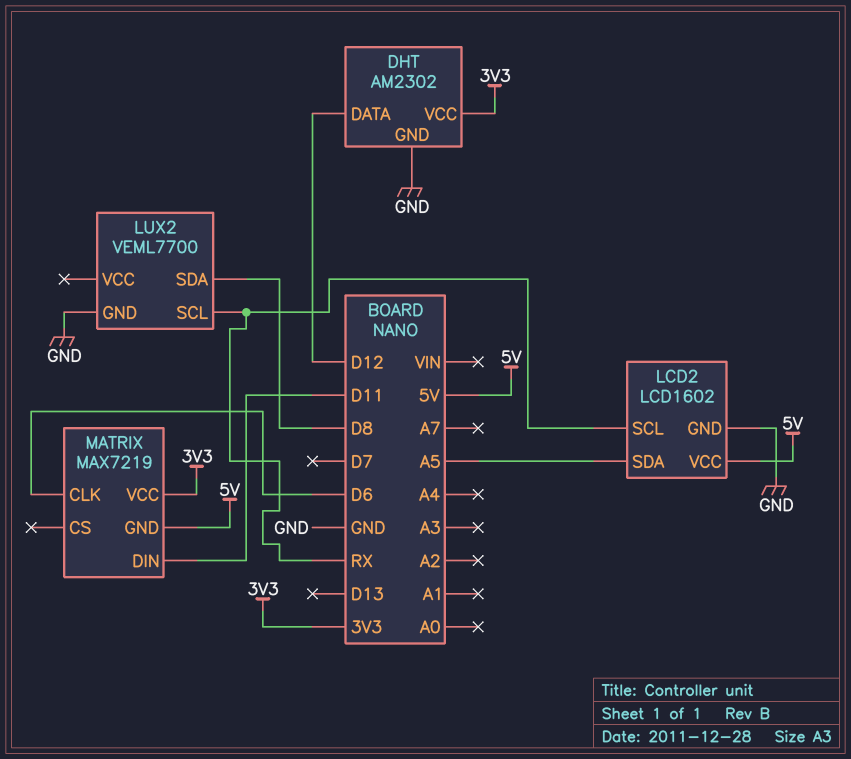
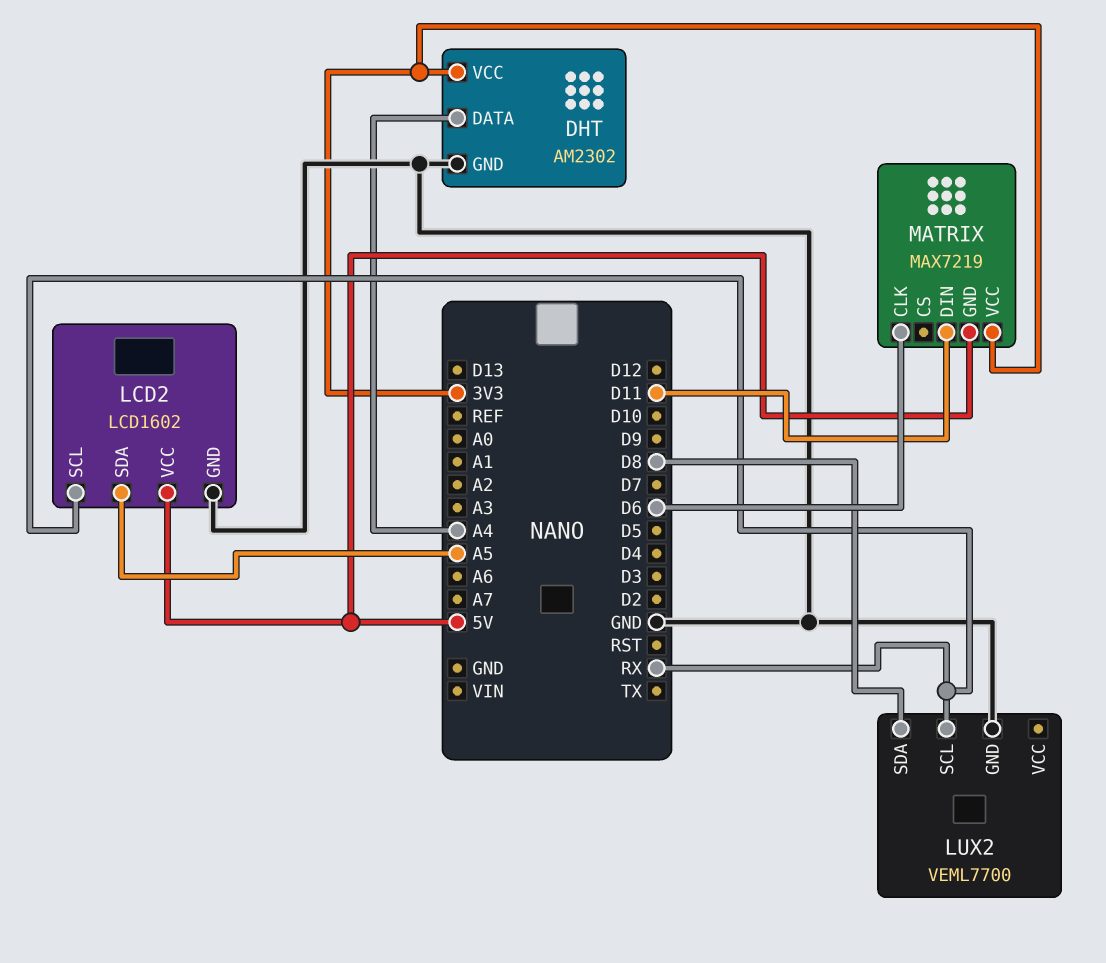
DHT pin DATA: D12 -> A4

